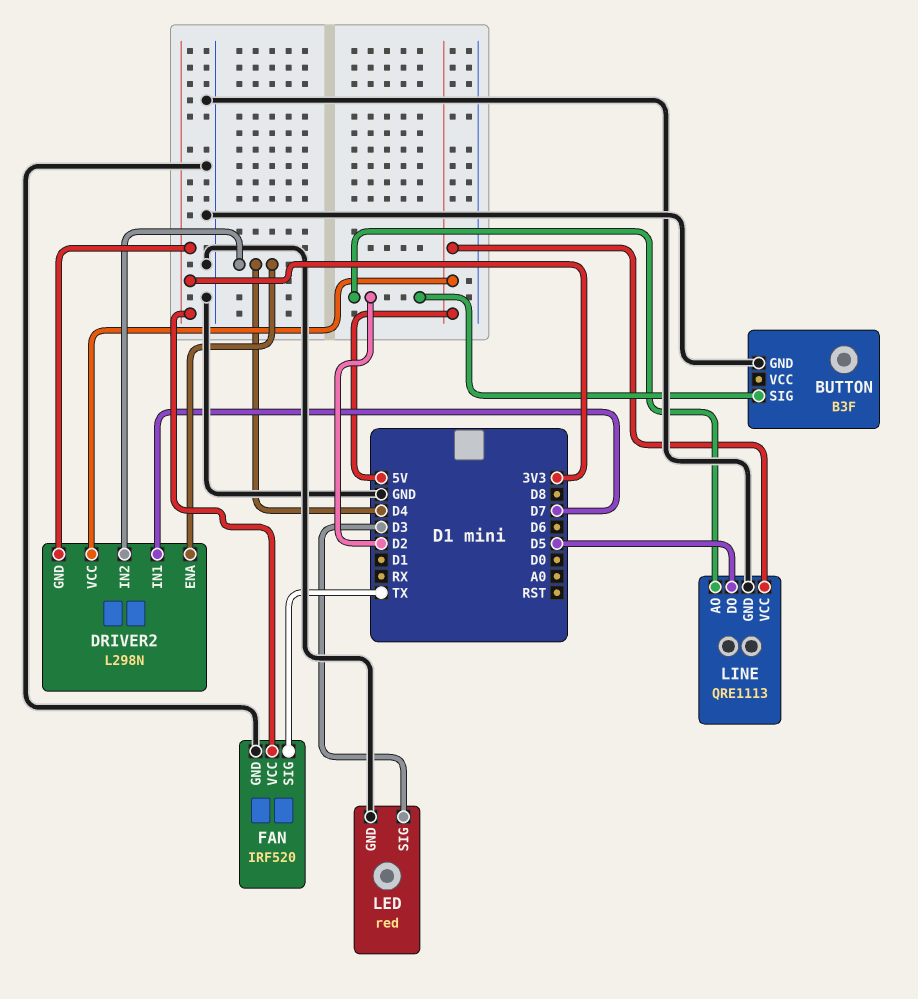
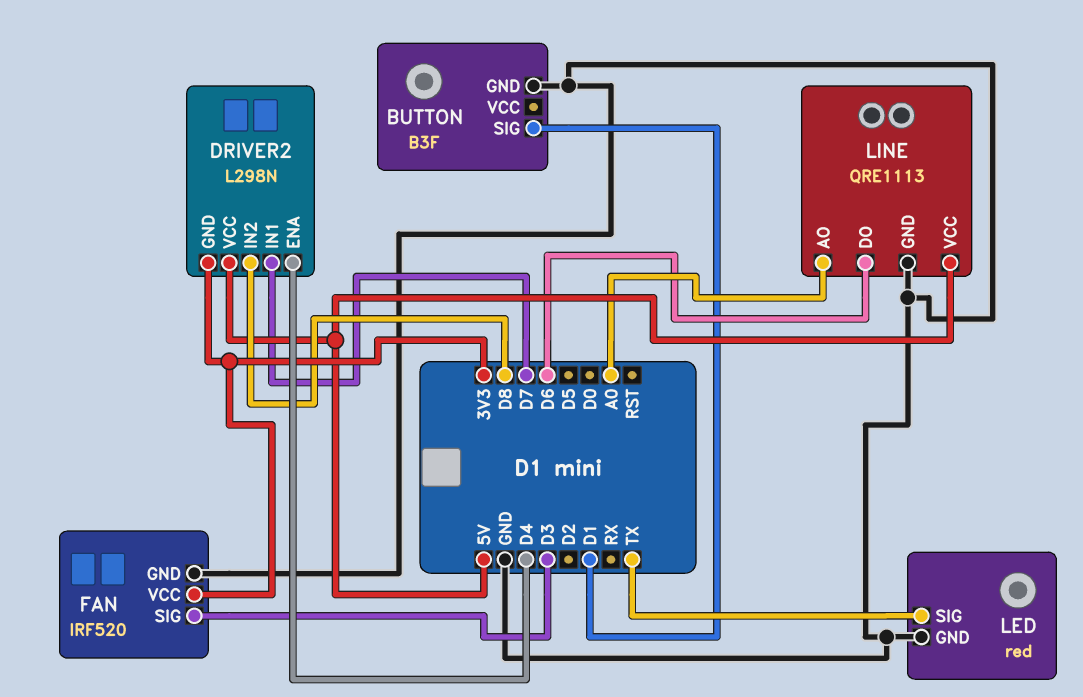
BUTTON pin SIG: D2 -> D1
DRIVER2 pin IN2: D4 -> D8
FAN pin SIG: TX -> D3
LED pin SIG: D3 -> TX
LINE pin AO: D2 -> A0
LINE pin DO: D5 -> D6

